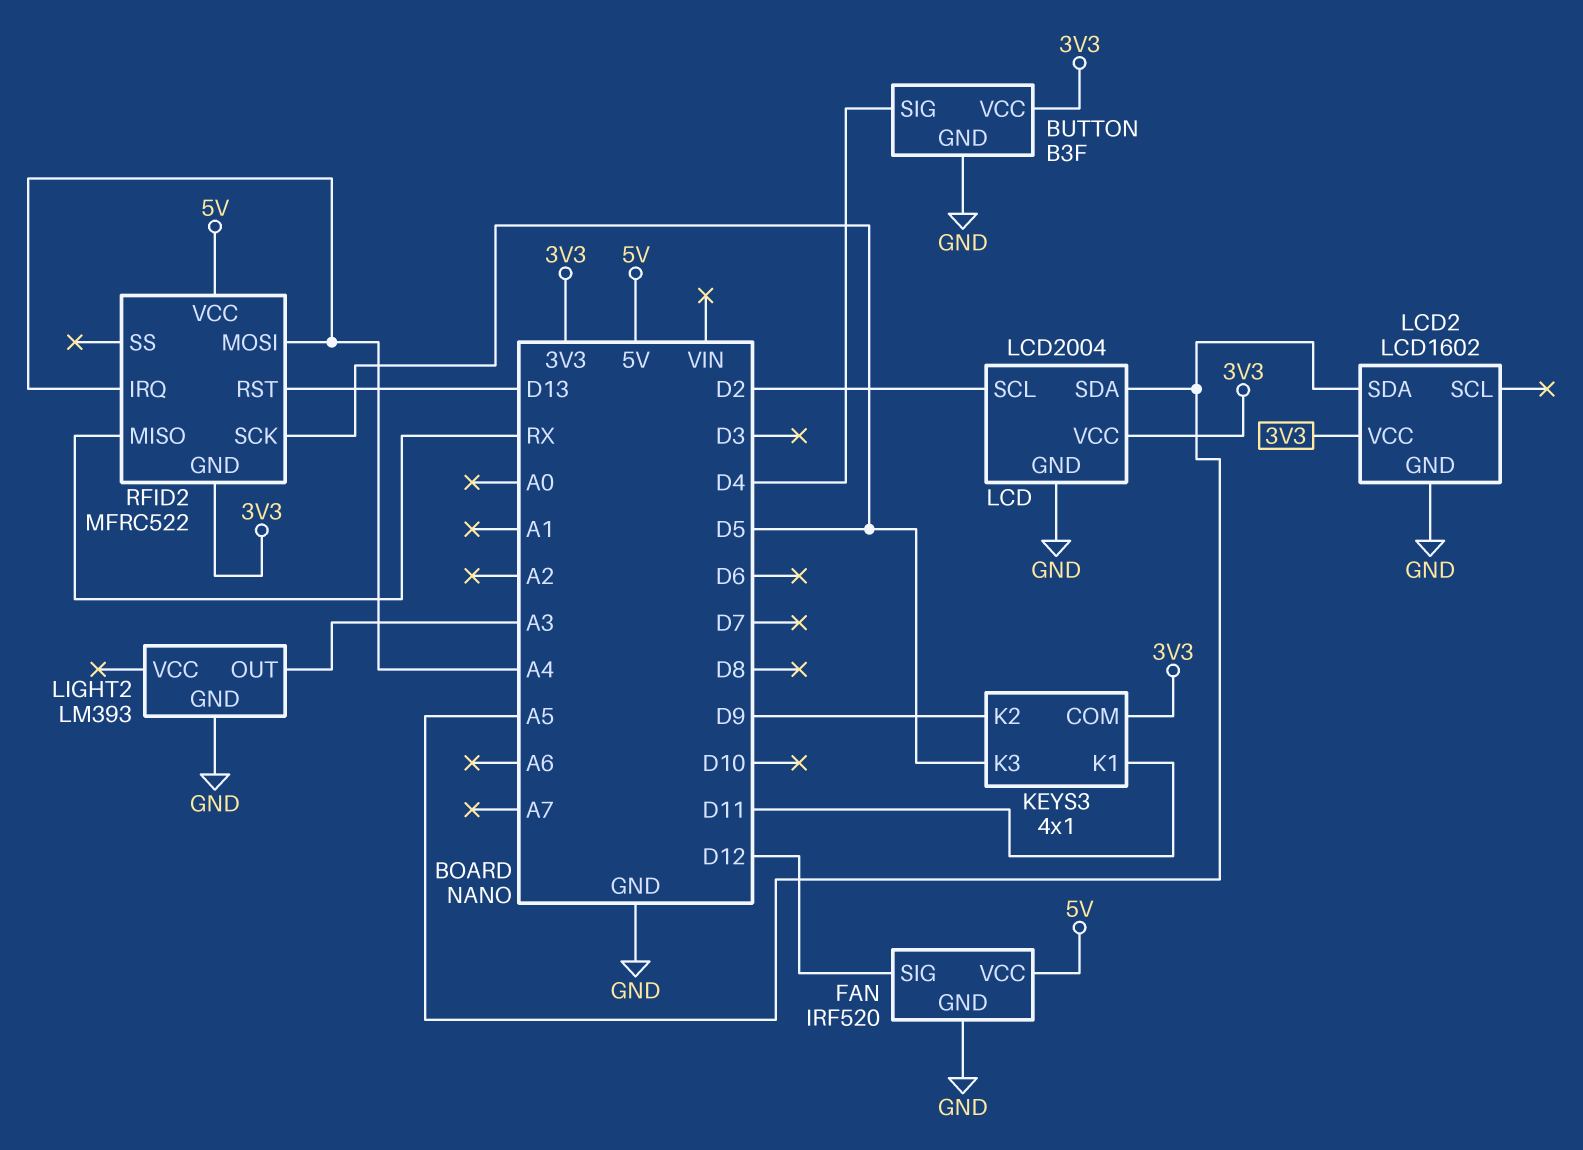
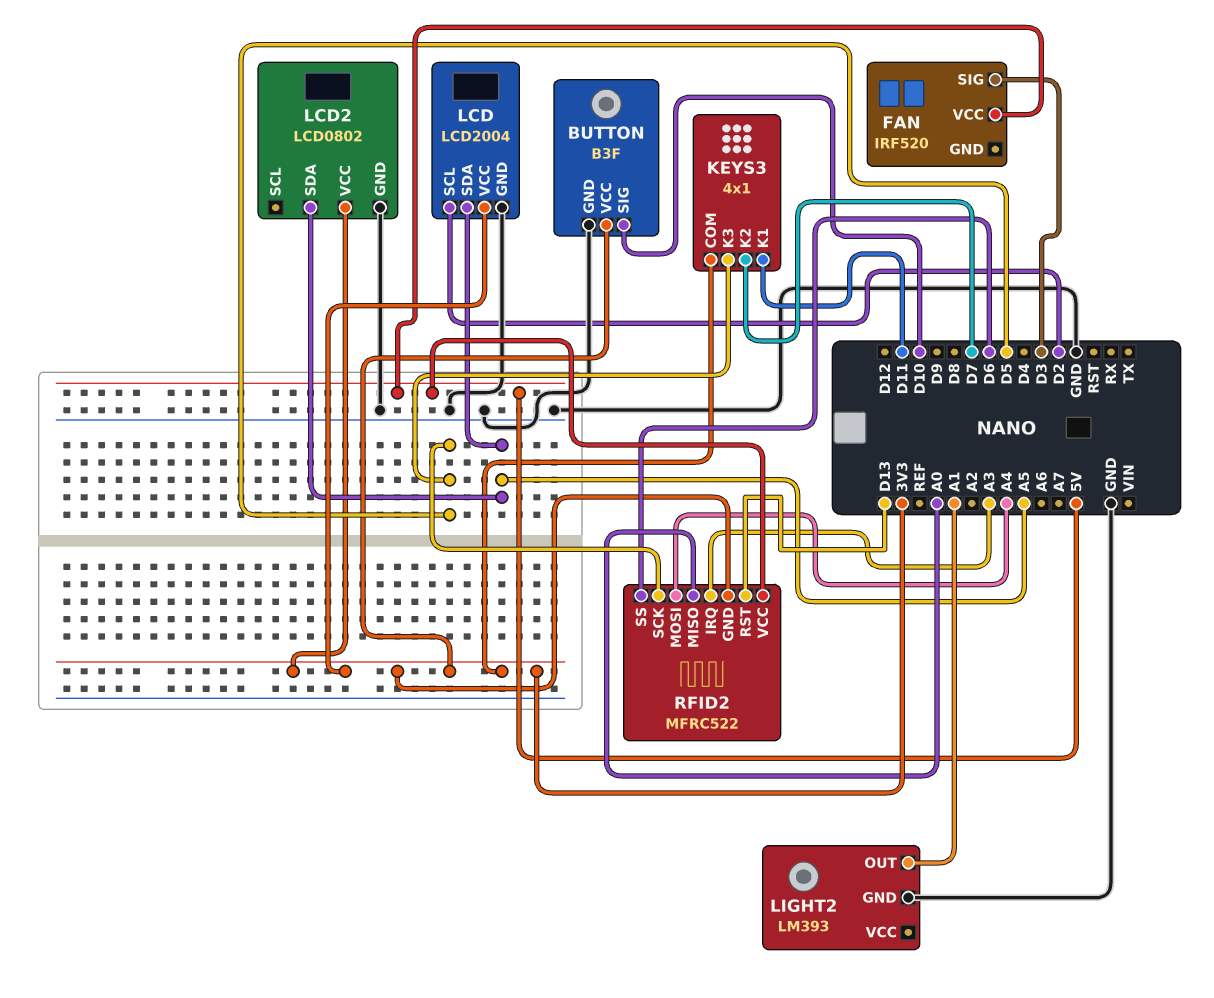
BUTTON pin SIG: D4 -> D10
FAN pin GND: GND -> none
FAN pin SIG: D12 -> D3
KEYS3 pin K2: D9 -> D7
LCD2: LCD1602 -> LCD0802
LIGHT2 pin OUT: A3 -> A1
RFID2 pin IRQ: A4 -> A3
RFID2 pin MISO: RX -> A0
RFID2 pin SS: none -> D6

